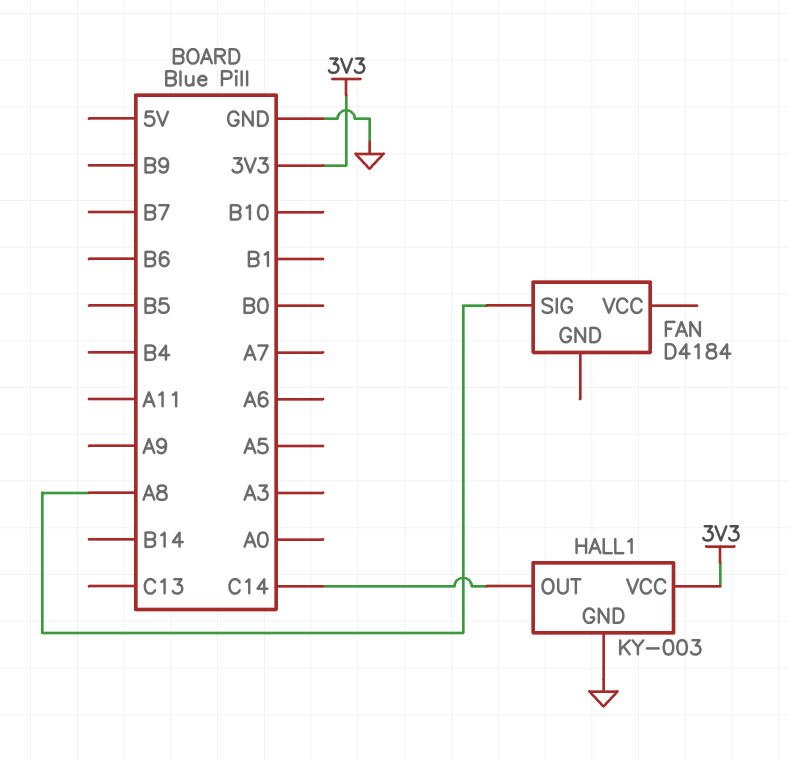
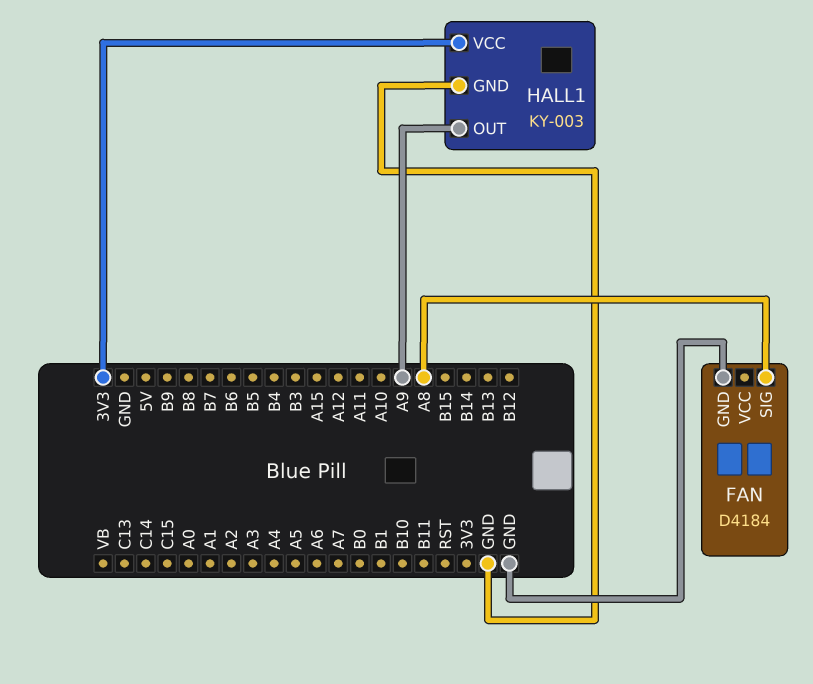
FAN pin GND: none -> GND
HALL1 pin OUT: C14 -> A9

